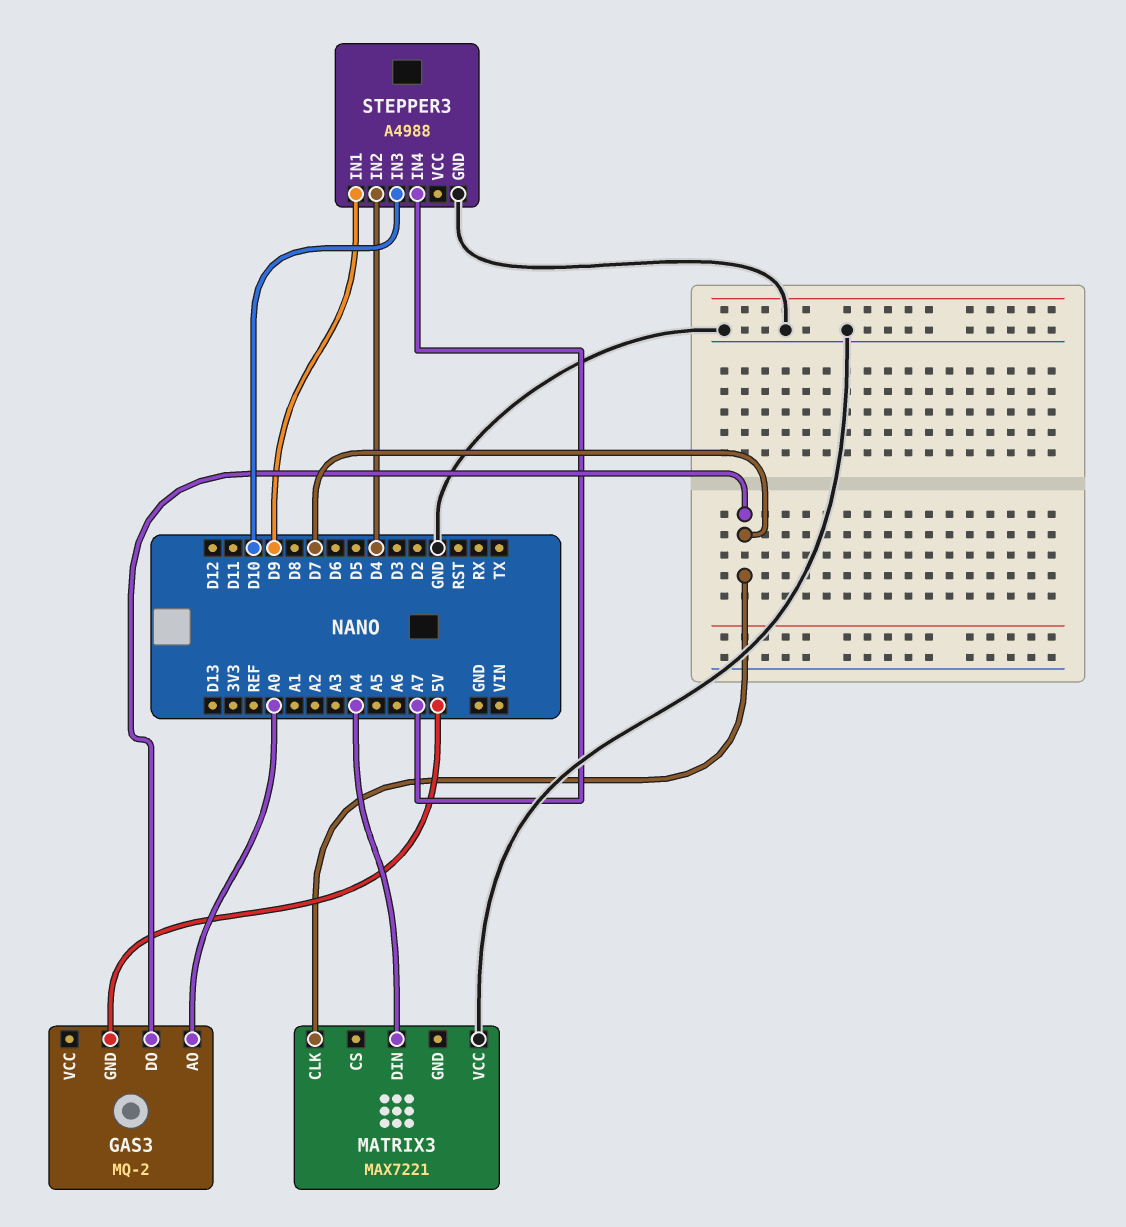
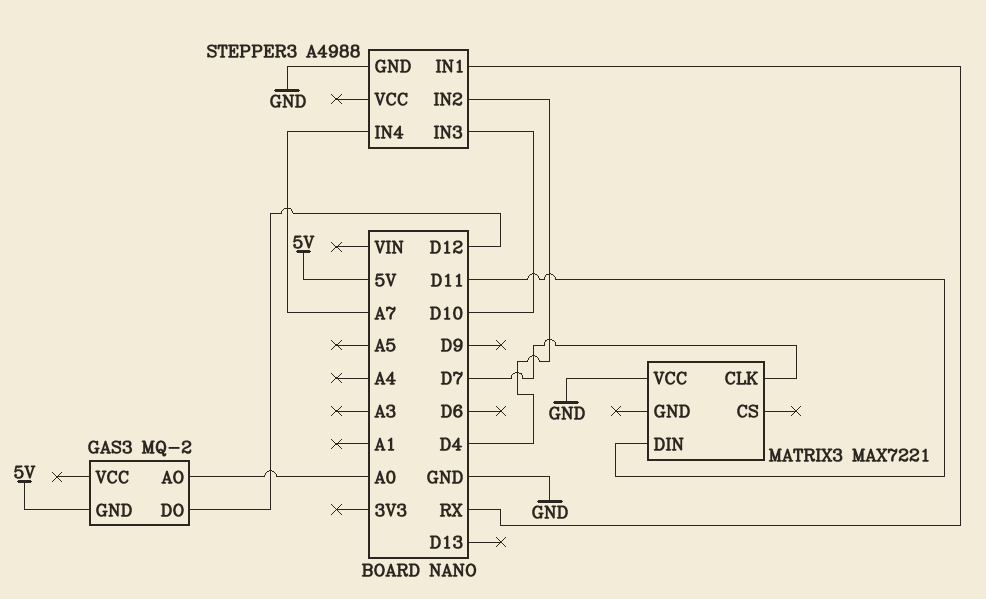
GAS3 pin DO: D7 -> D12
MATRIX3 pin DIN: A4 -> D11
STEPPER3 pin IN1: D9 -> RX

